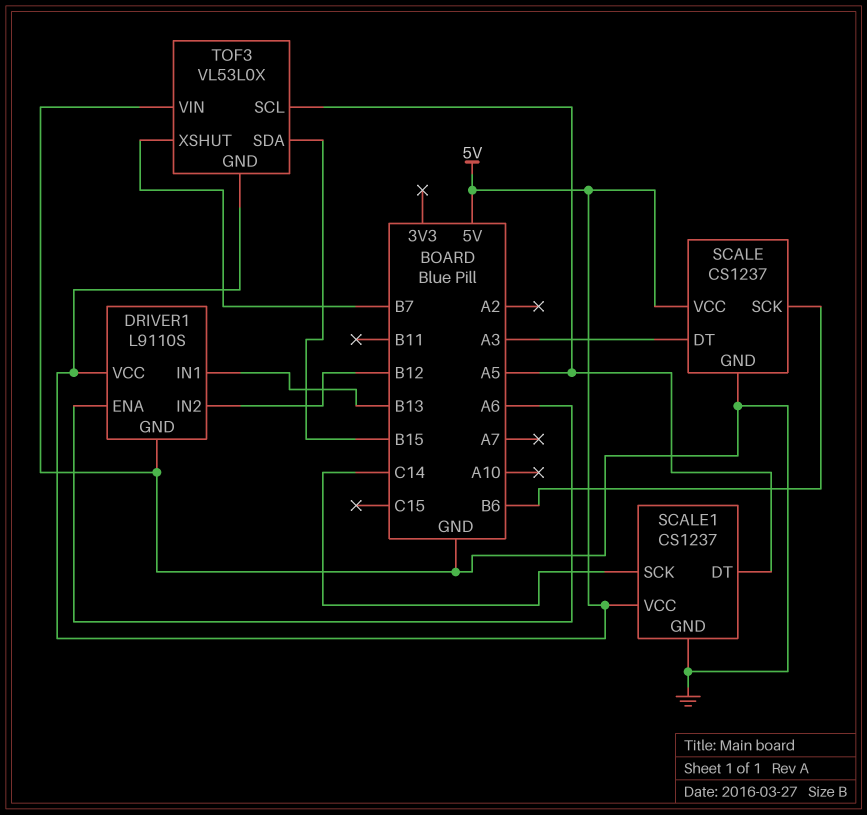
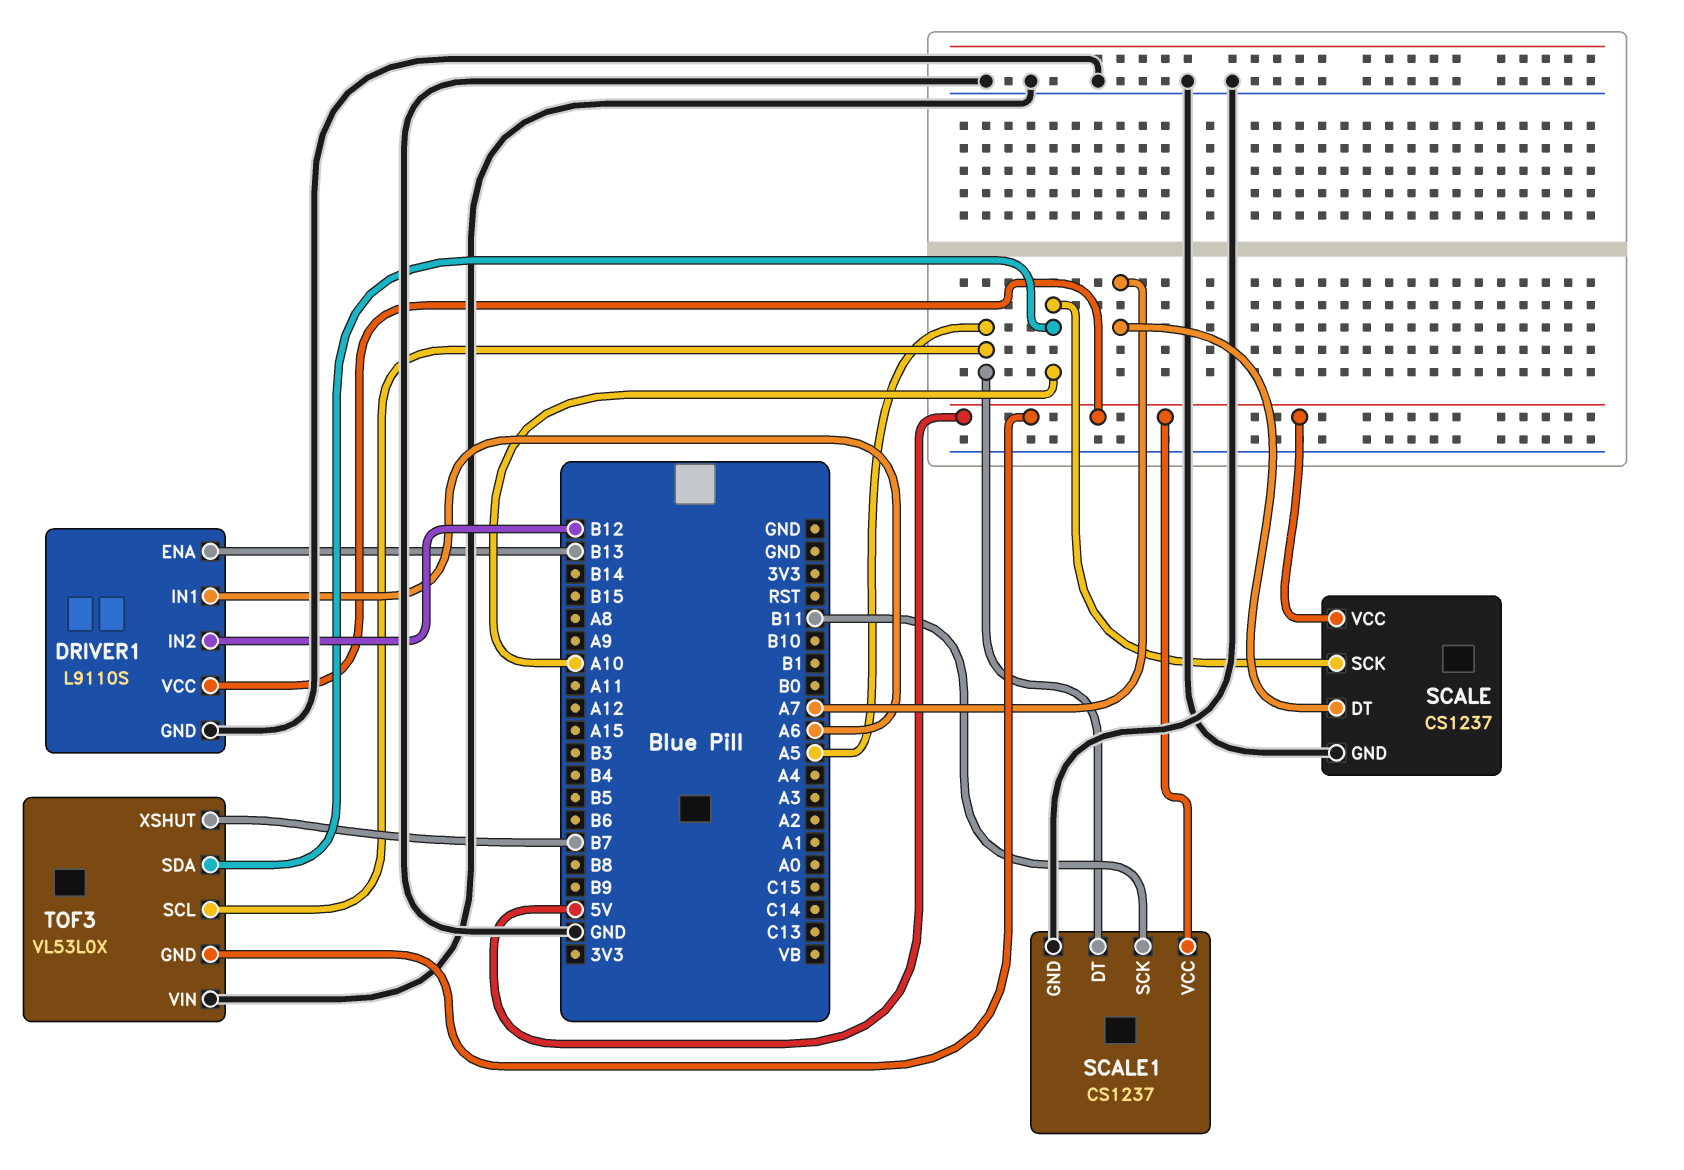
DRIVER1 pin ENA: A6 -> B13
DRIVER1 pin IN1: B13 -> A6
SCALE pin DT: A3 -> A7
SCALE pin SCK: B6 -> A10
SCALE1 pin SCK: C14 -> B11
TOF3 pin SDA: B15 -> A10

